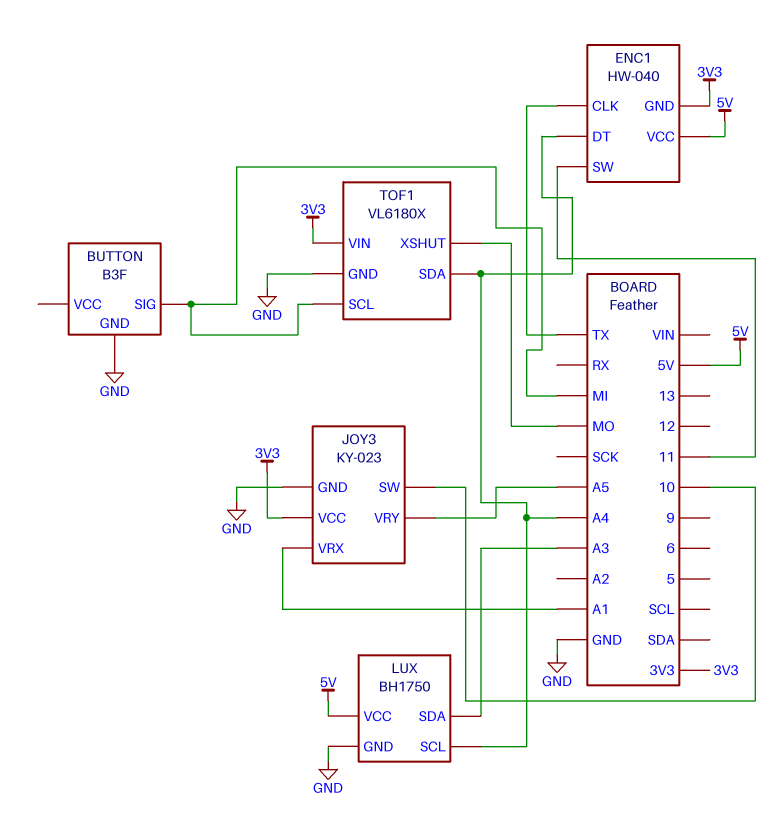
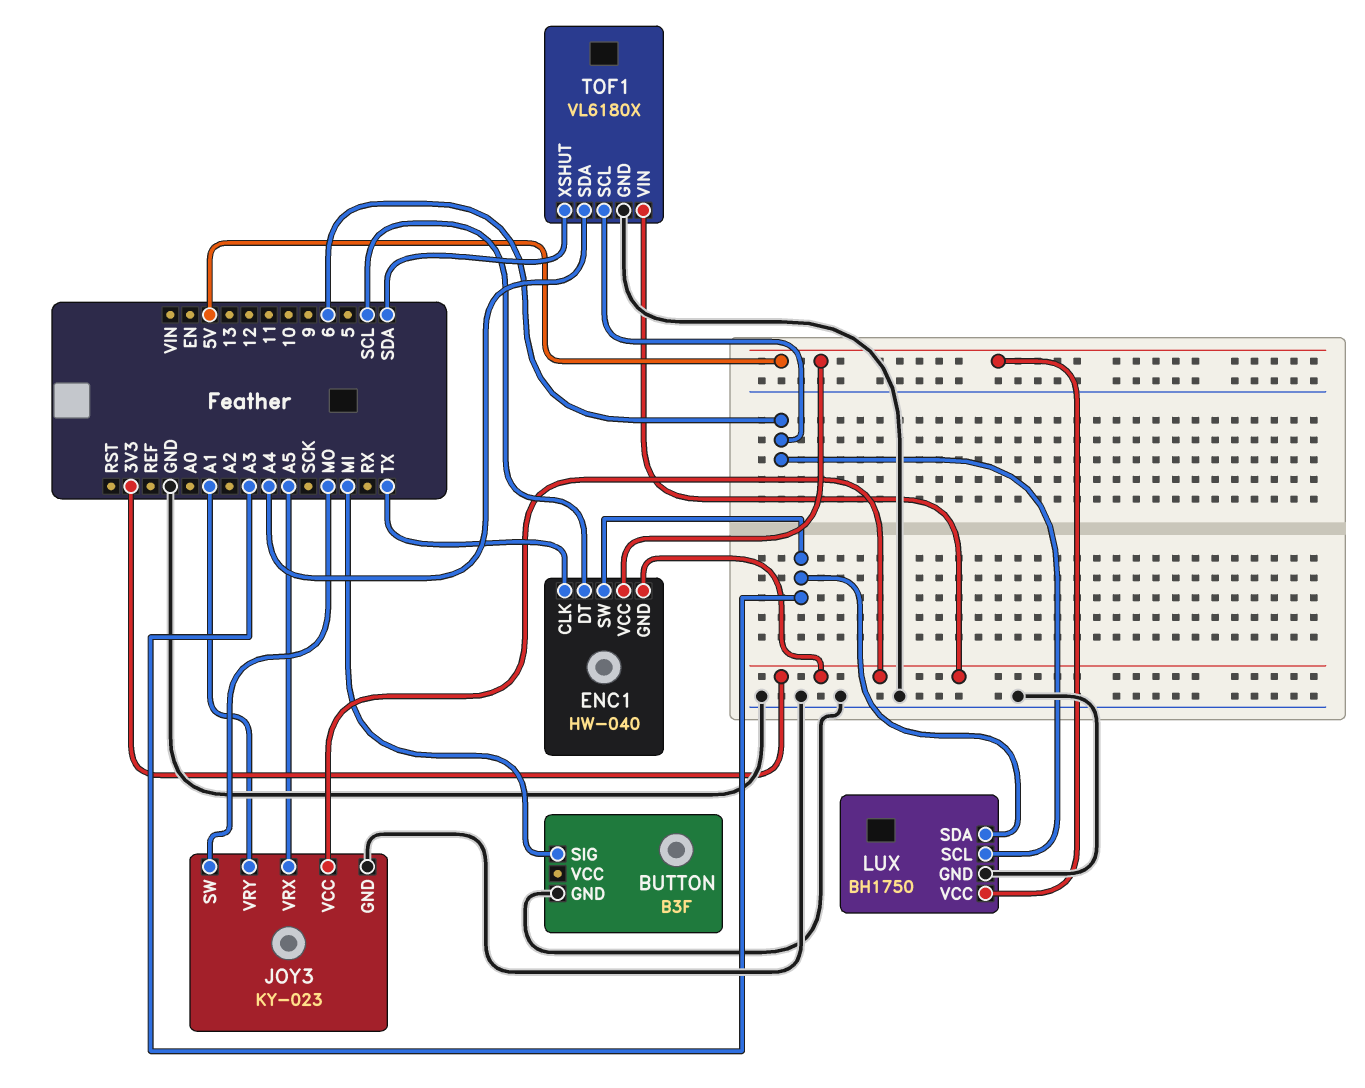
ENC1 pin DT: A4 -> SCL
ENC1 pin SW: 11 -> A3
JOY3 pin SW: 10 -> MO
JOY3 pin VRX: A1 -> A5
JOY3 pin VRY: A5 -> A1
LUX pin SCL: A4 -> 6
TOF1 pin SCL: MI -> 6
TOF1 pin XSHUT: MO -> SDA

